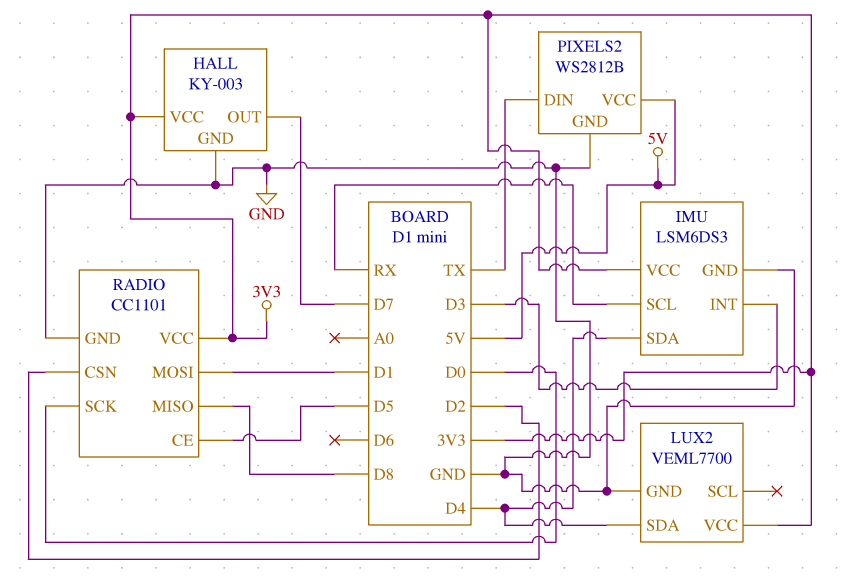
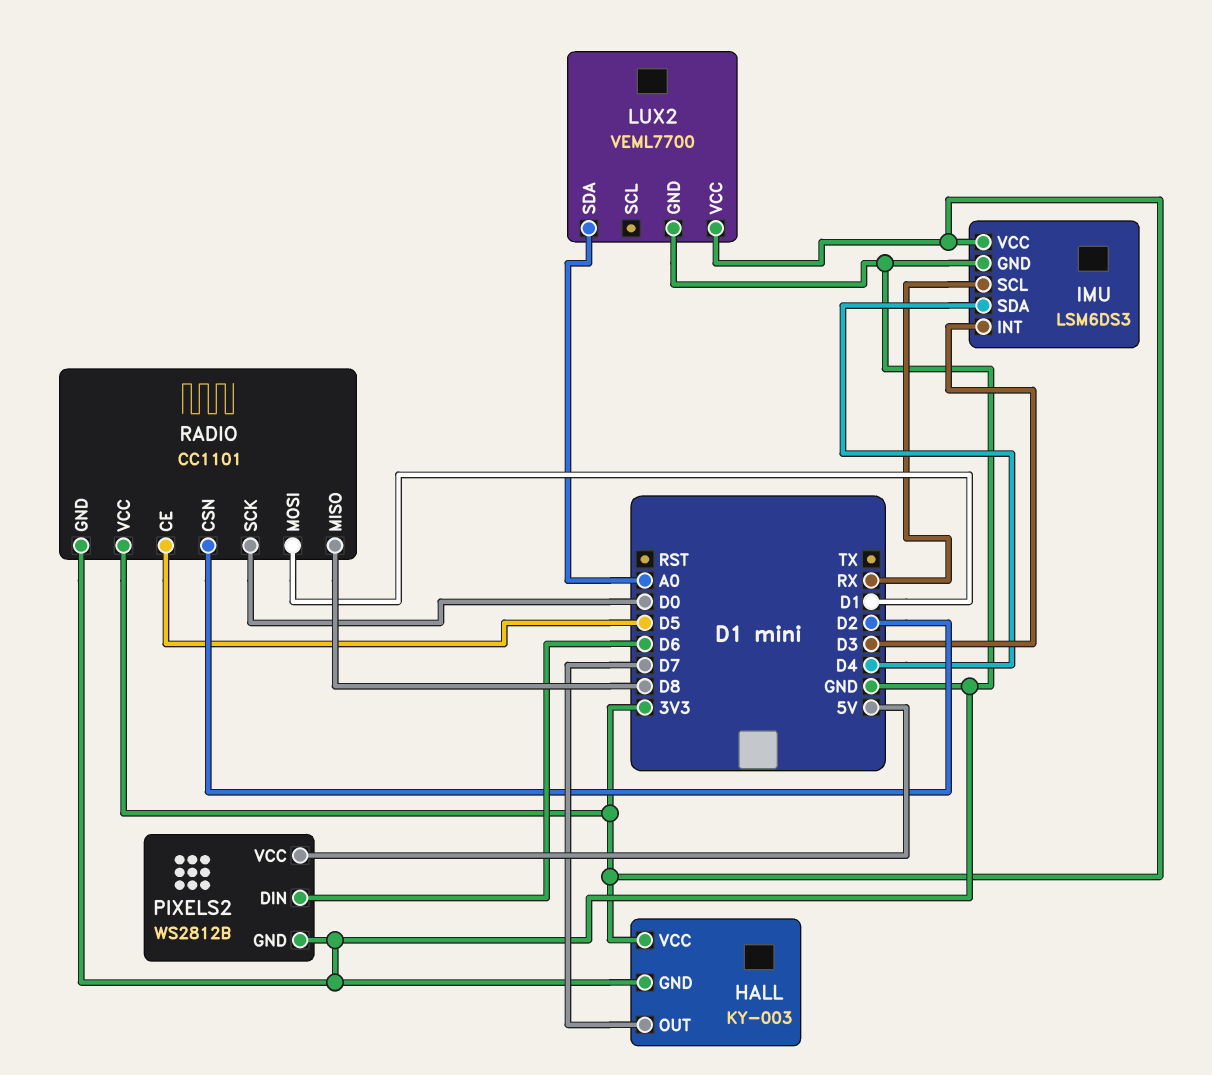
LUX2 pin SDA: D4 -> A0
PIXELS2 pin DIN: TX -> D6

